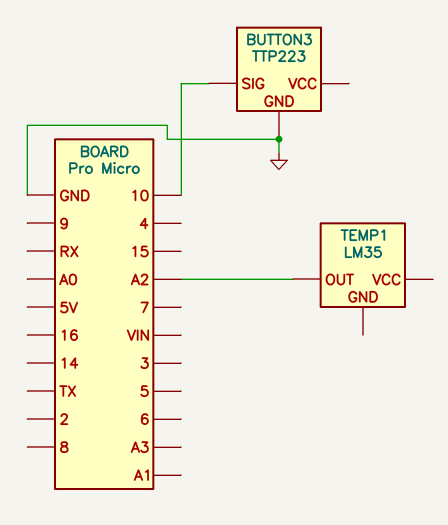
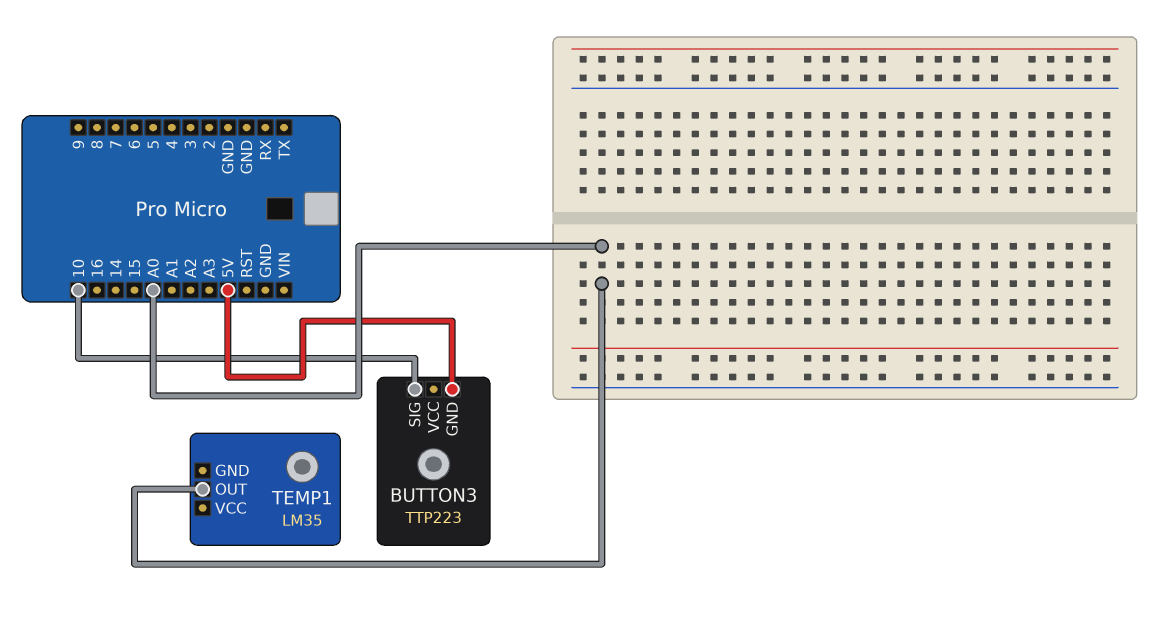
BUTTON3 pin GND: GND -> 5V
TEMP1 pin OUT: A2 -> A0

